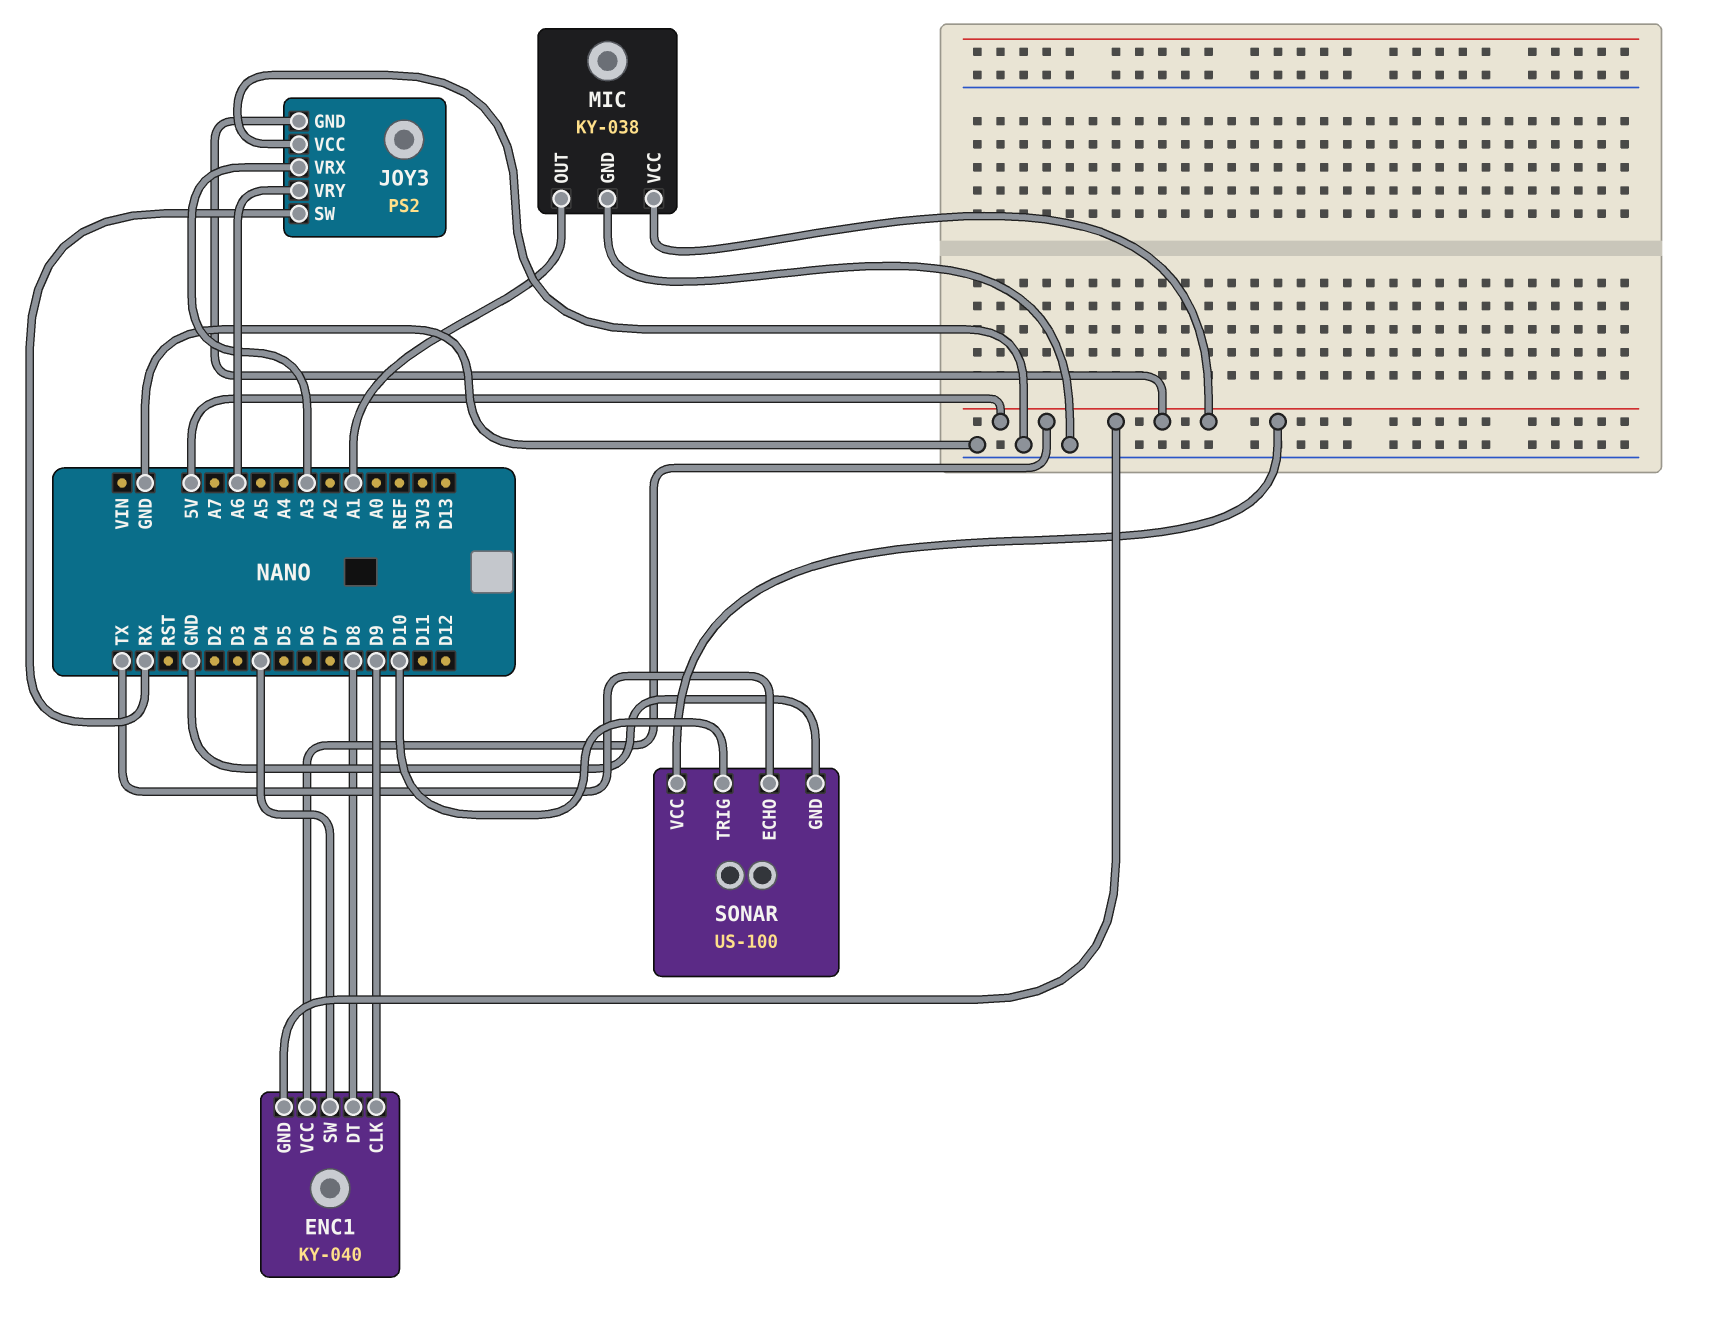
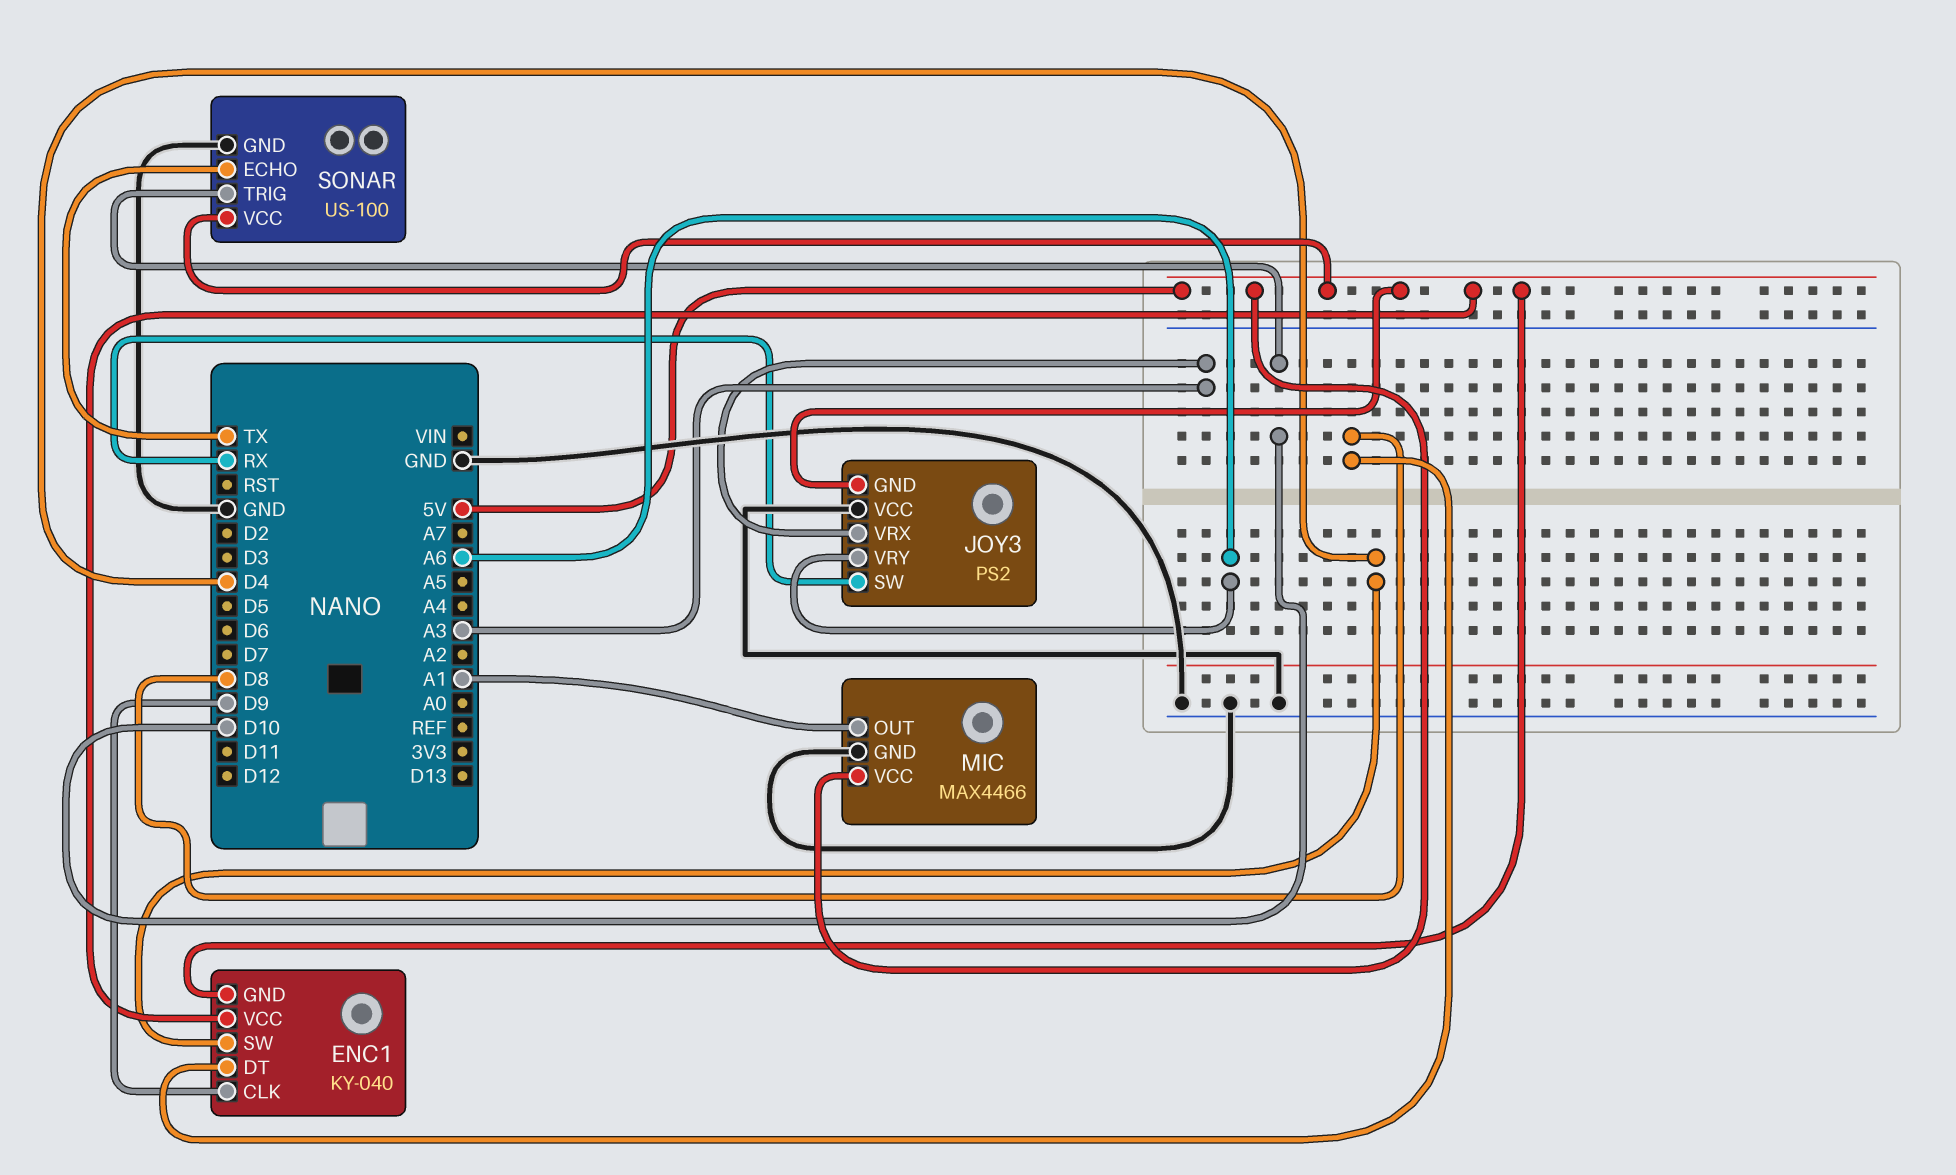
MIC: KY-038 -> MAX4466

